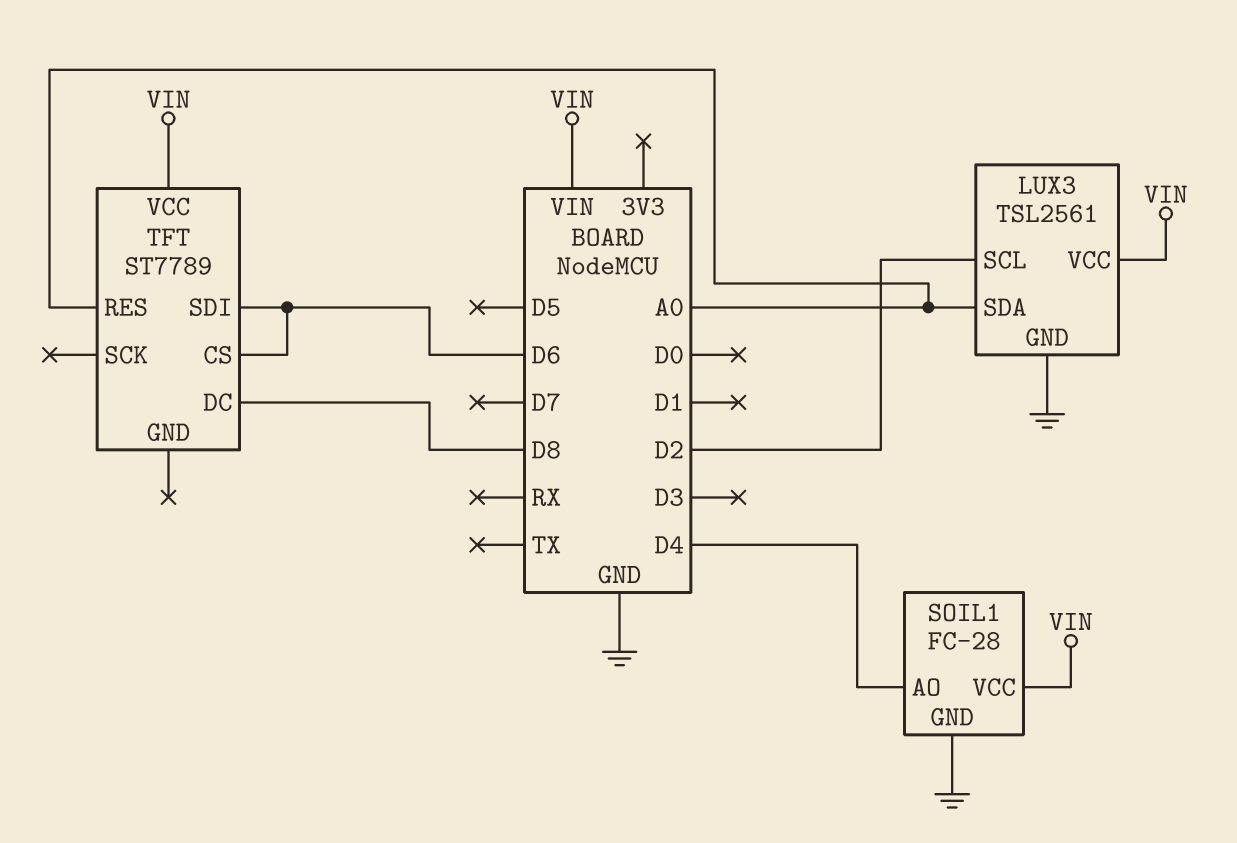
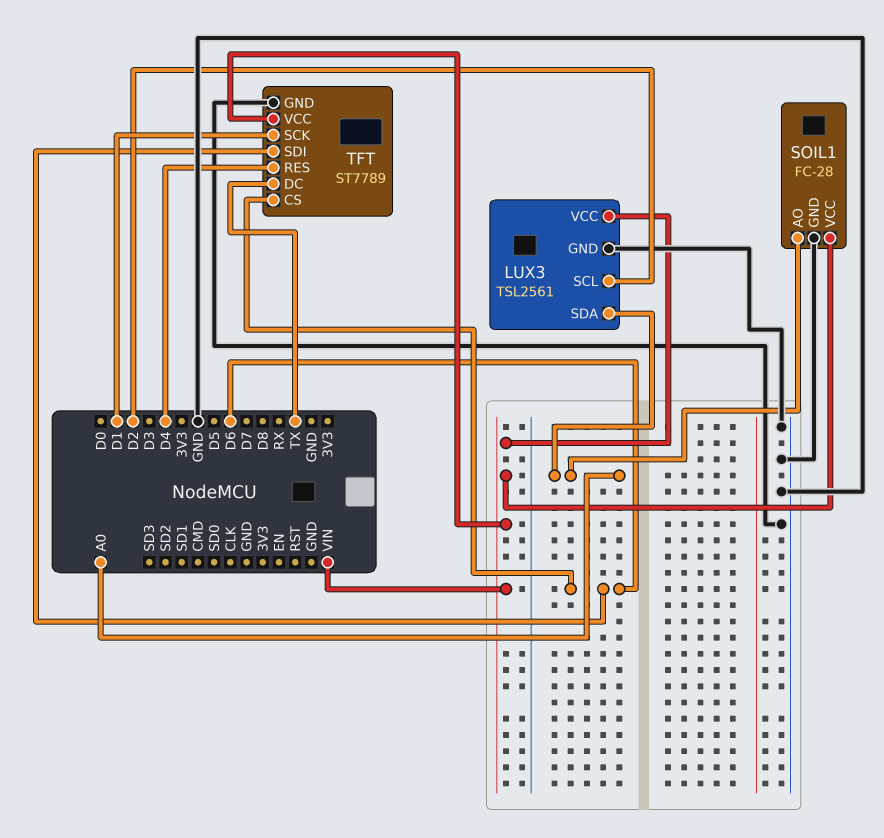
SOIL1 pin AO: D4 -> A0
TFT pin DC: D8 -> TX
TFT pin GND: none -> GND
TFT pin RES: A0 -> D4
TFT pin SCK: none -> D1

